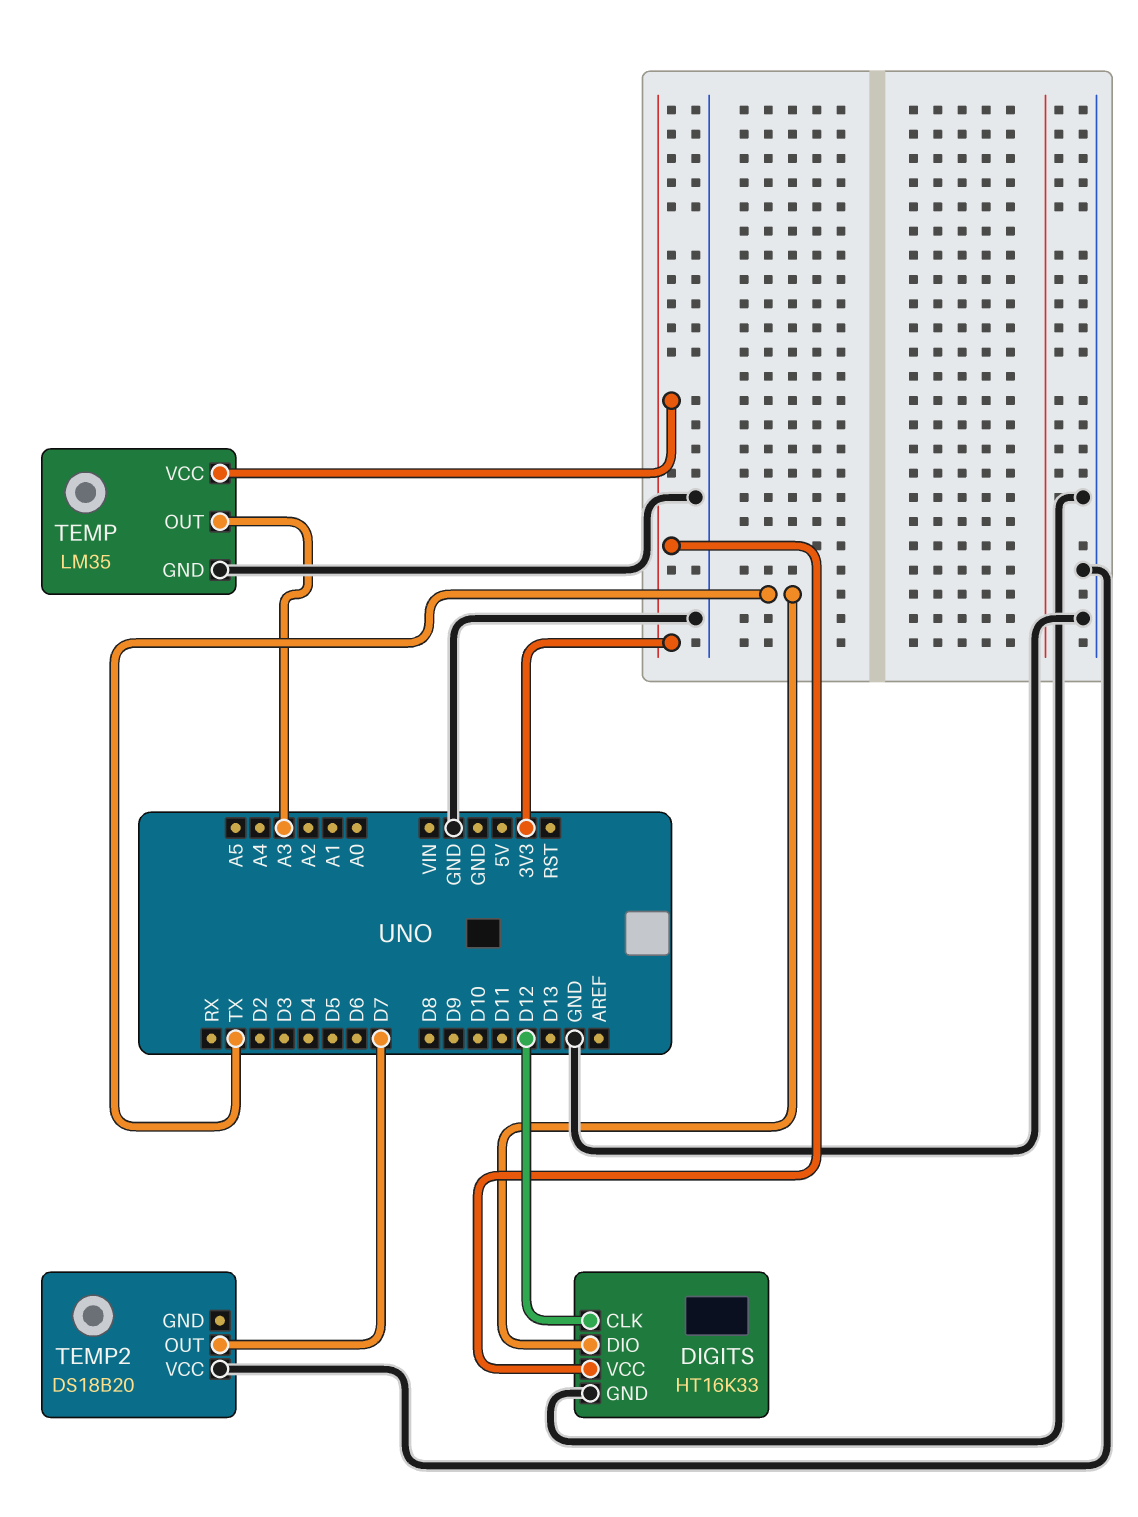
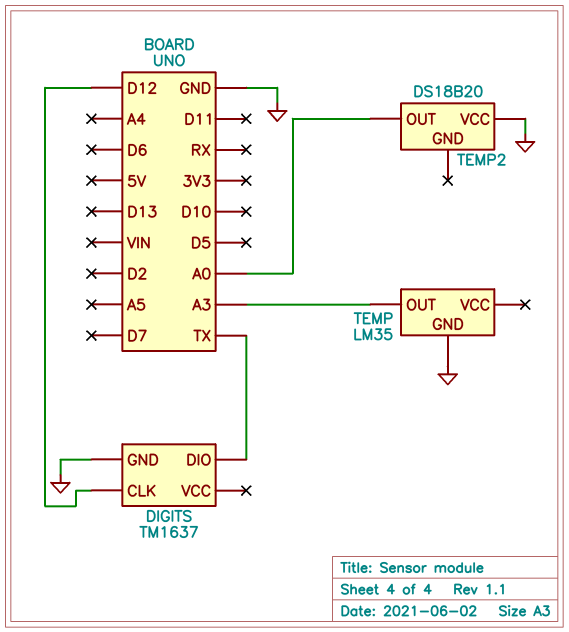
DIGITS: HT16K33 -> TM1637
DIGITS pin VCC: 3V3 -> none
TEMP pin VCC: 3V3 -> none
TEMP2 pin OUT: D7 -> A0

